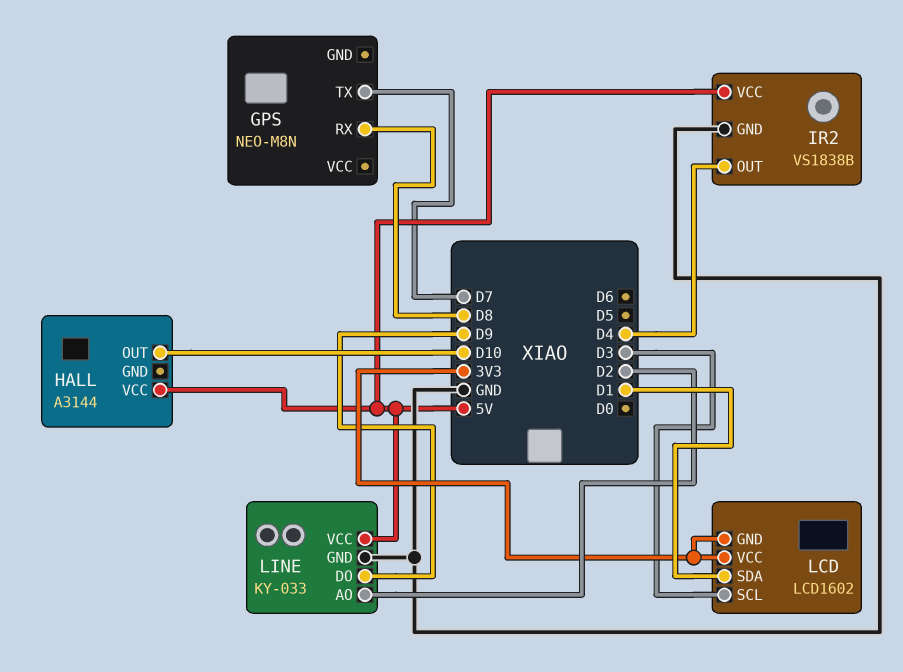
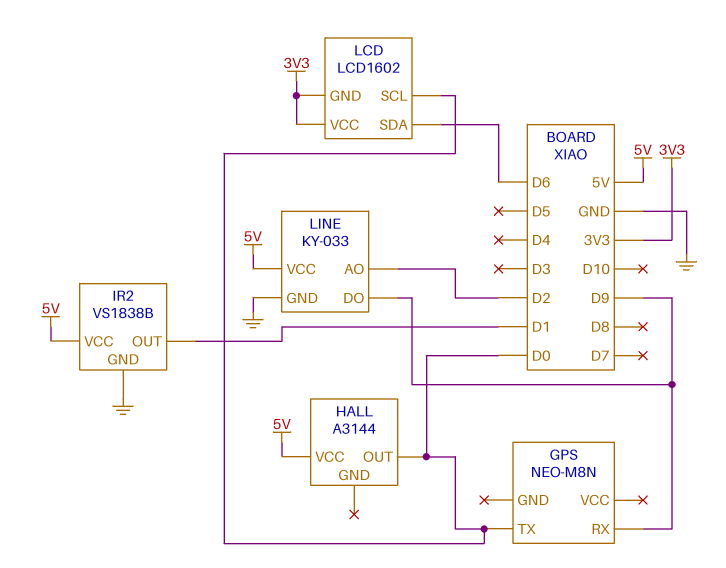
GPS pin RX: D8 -> D9
GPS pin TX: D7 -> D0
HALL pin OUT: D10 -> D0
IR2 pin OUT: D4 -> D1
LCD pin SCL: D3 -> D0
LCD pin SDA: D1 -> D6

